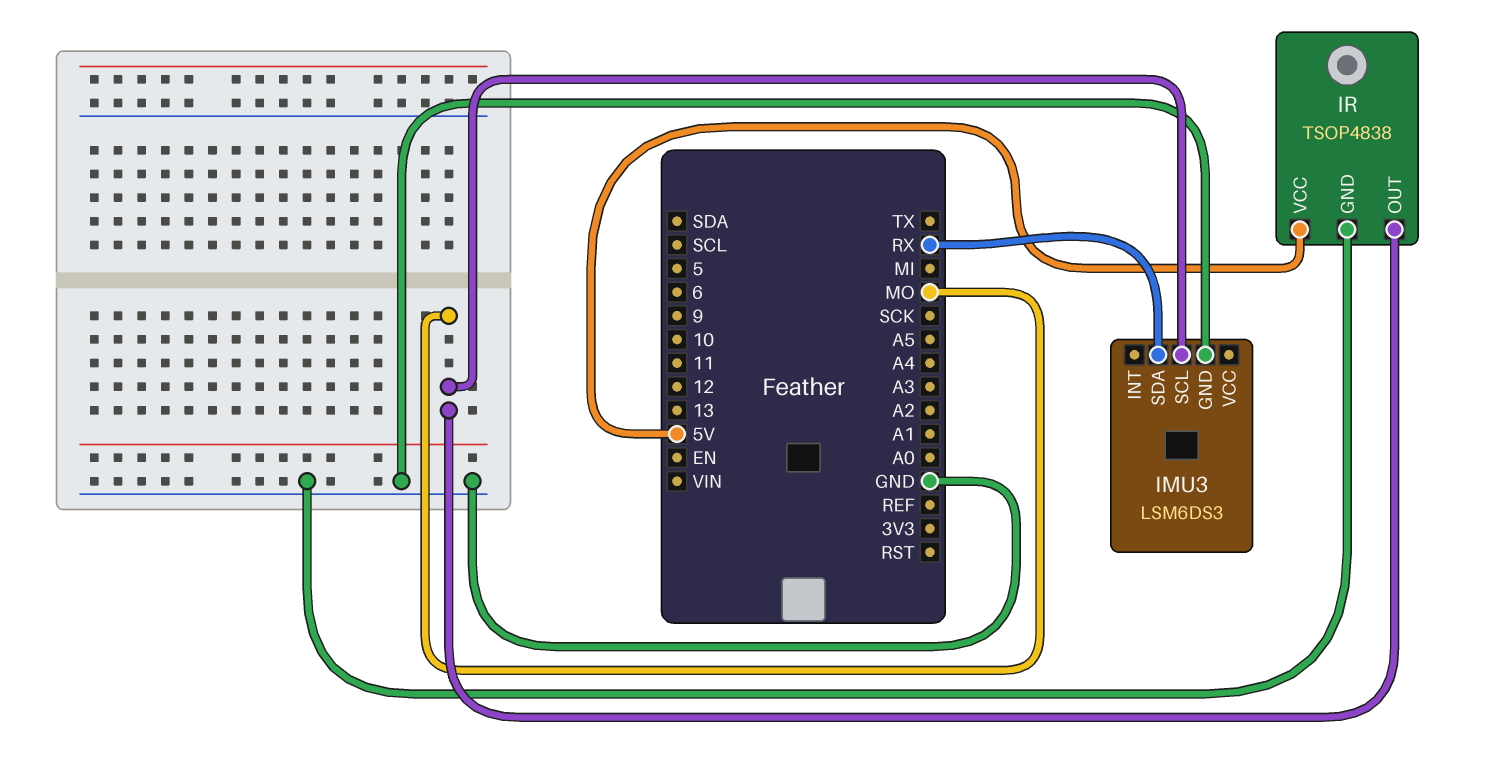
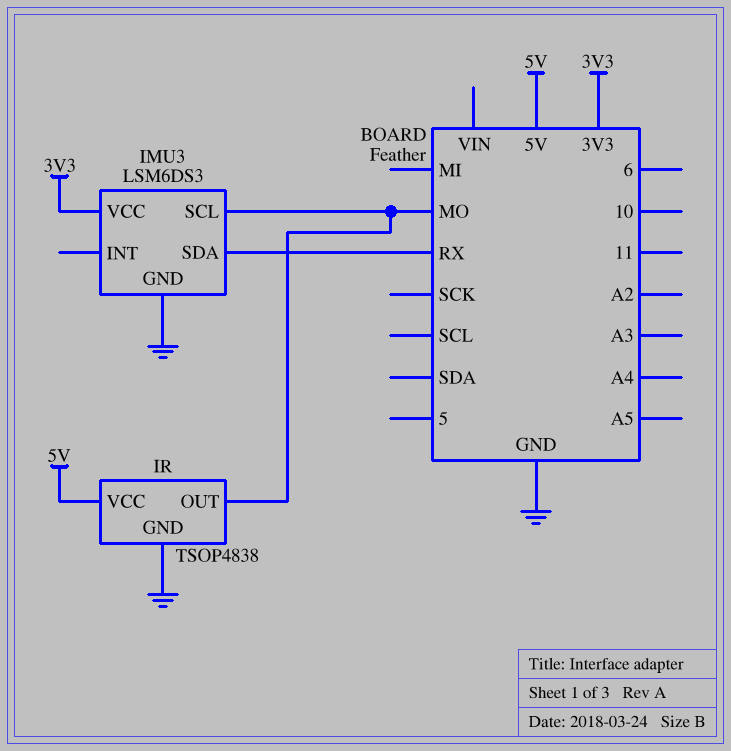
IMU3 pin VCC: none -> 3V3

